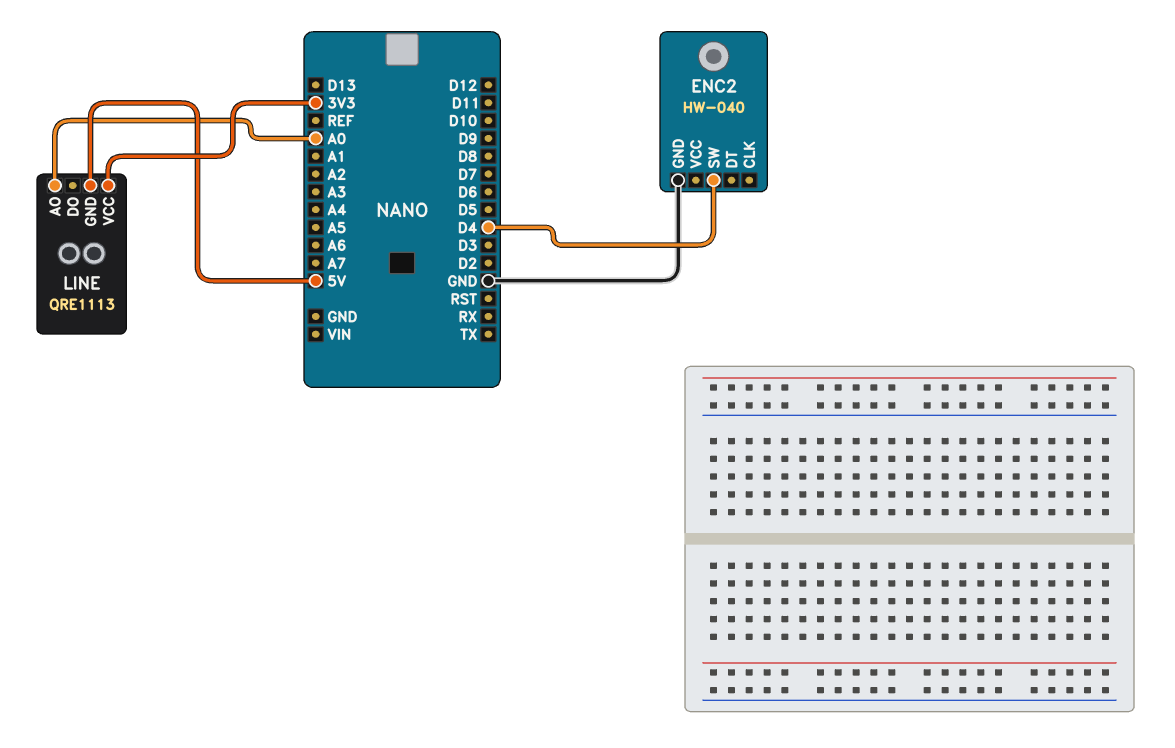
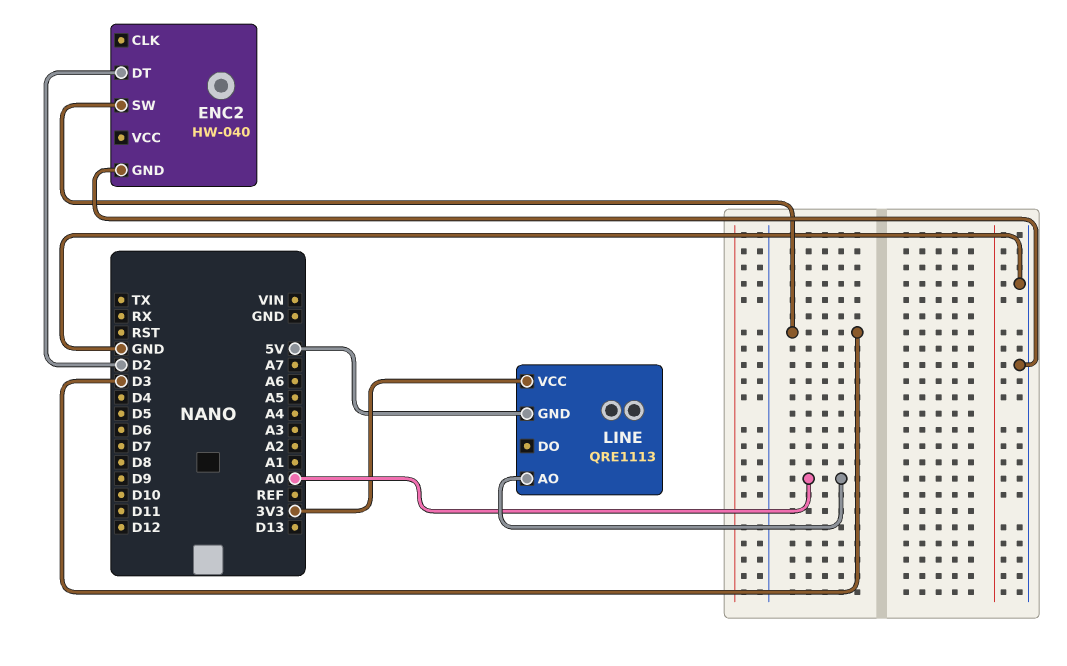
ENC2 pin DT: none -> D2
ENC2 pin SW: D4 -> D3

